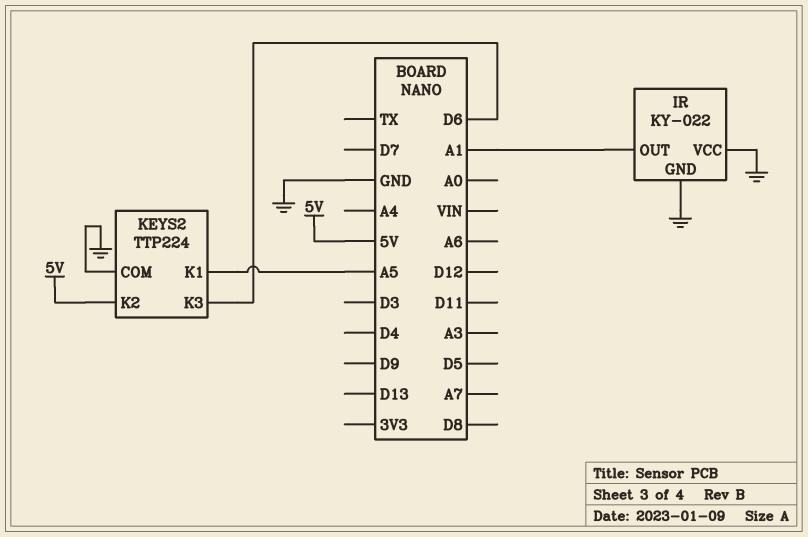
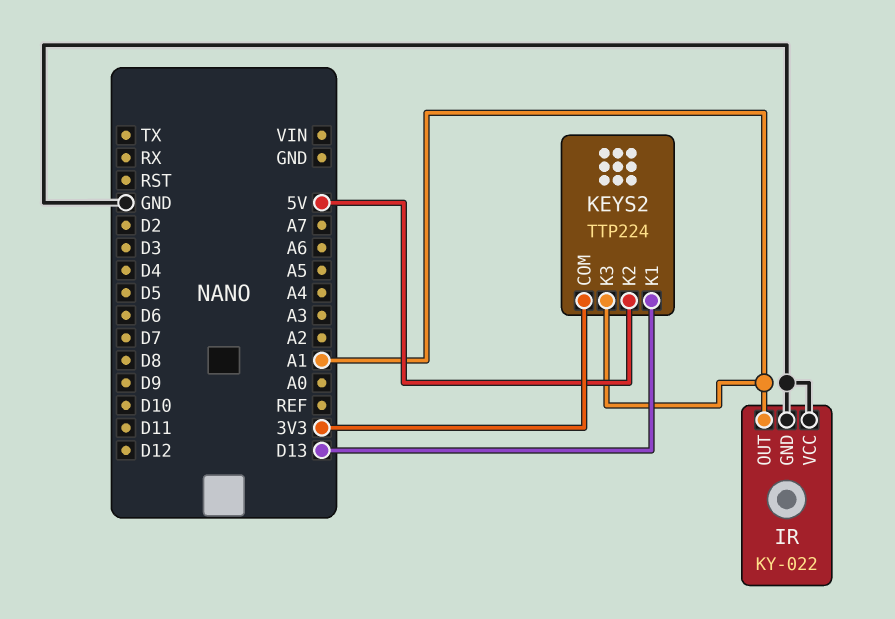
KEYS2 pin COM: GND -> 3V3
KEYS2 pin K1: A5 -> D13
KEYS2 pin K3: D6 -> A1

